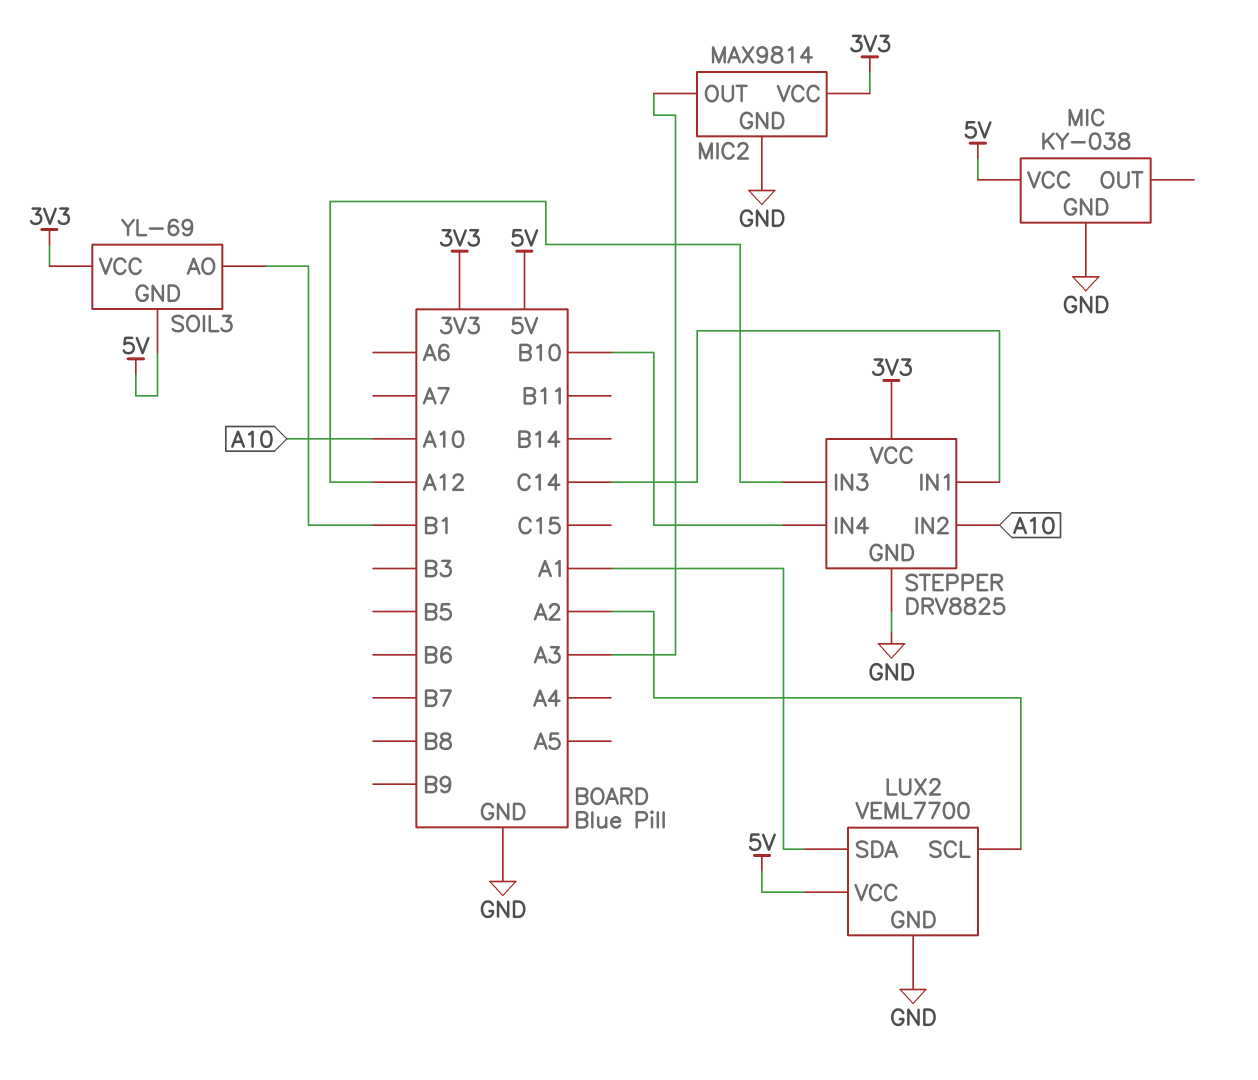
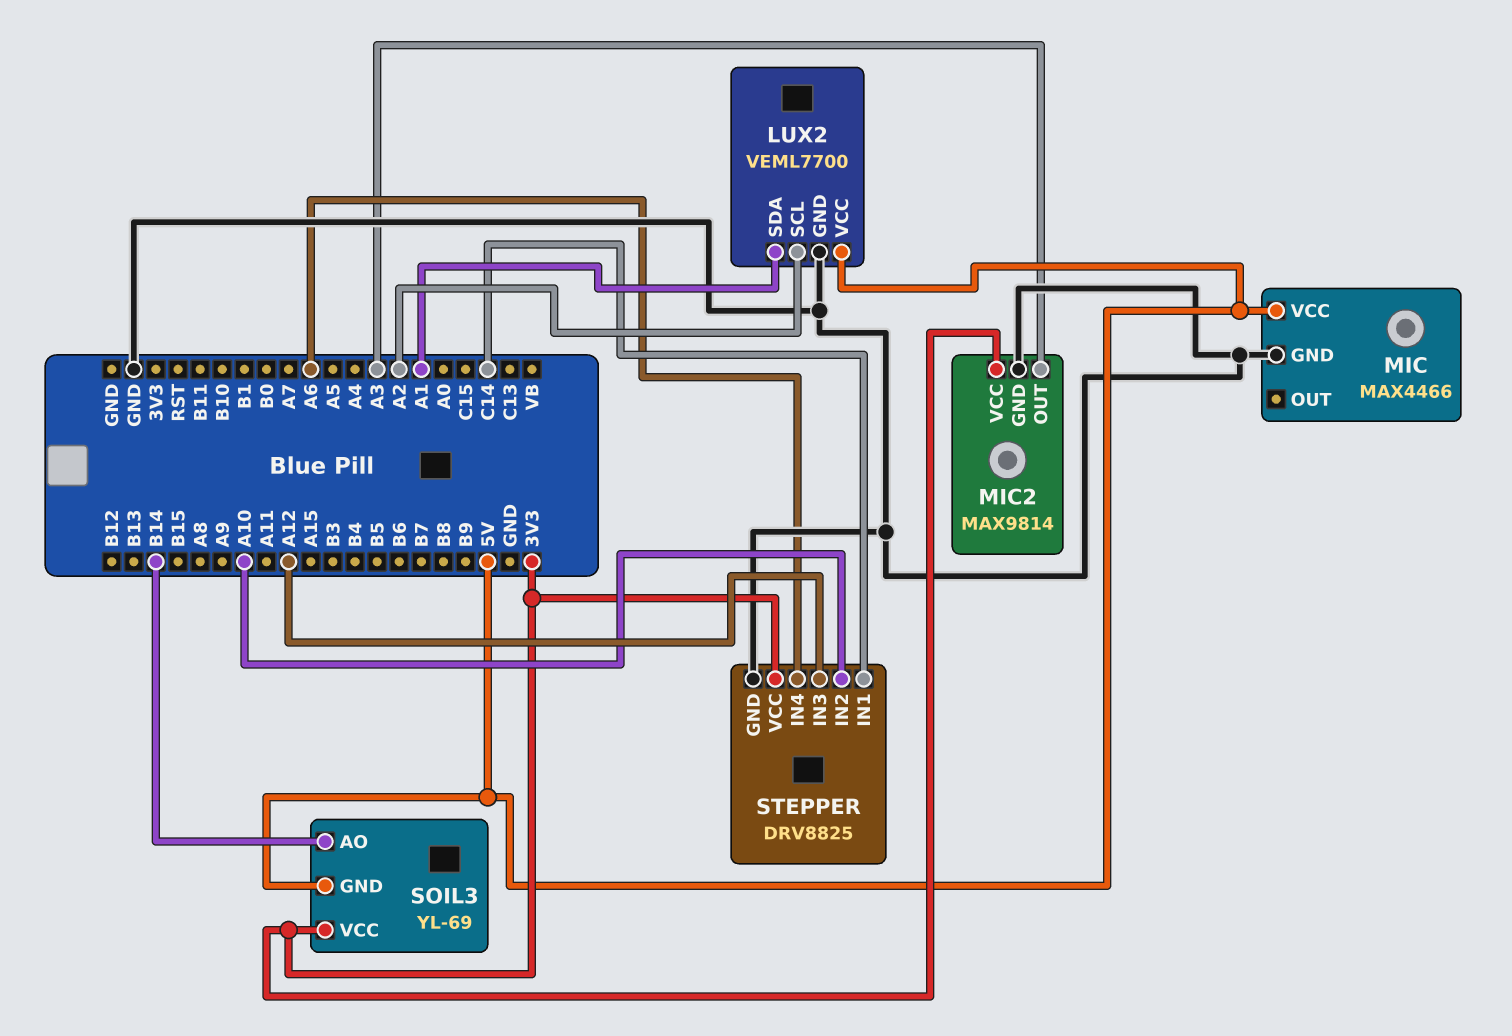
MIC: KY-038 -> MAX4466
SOIL3 pin AO: B1 -> B14
STEPPER pin IN4: B10 -> A6

